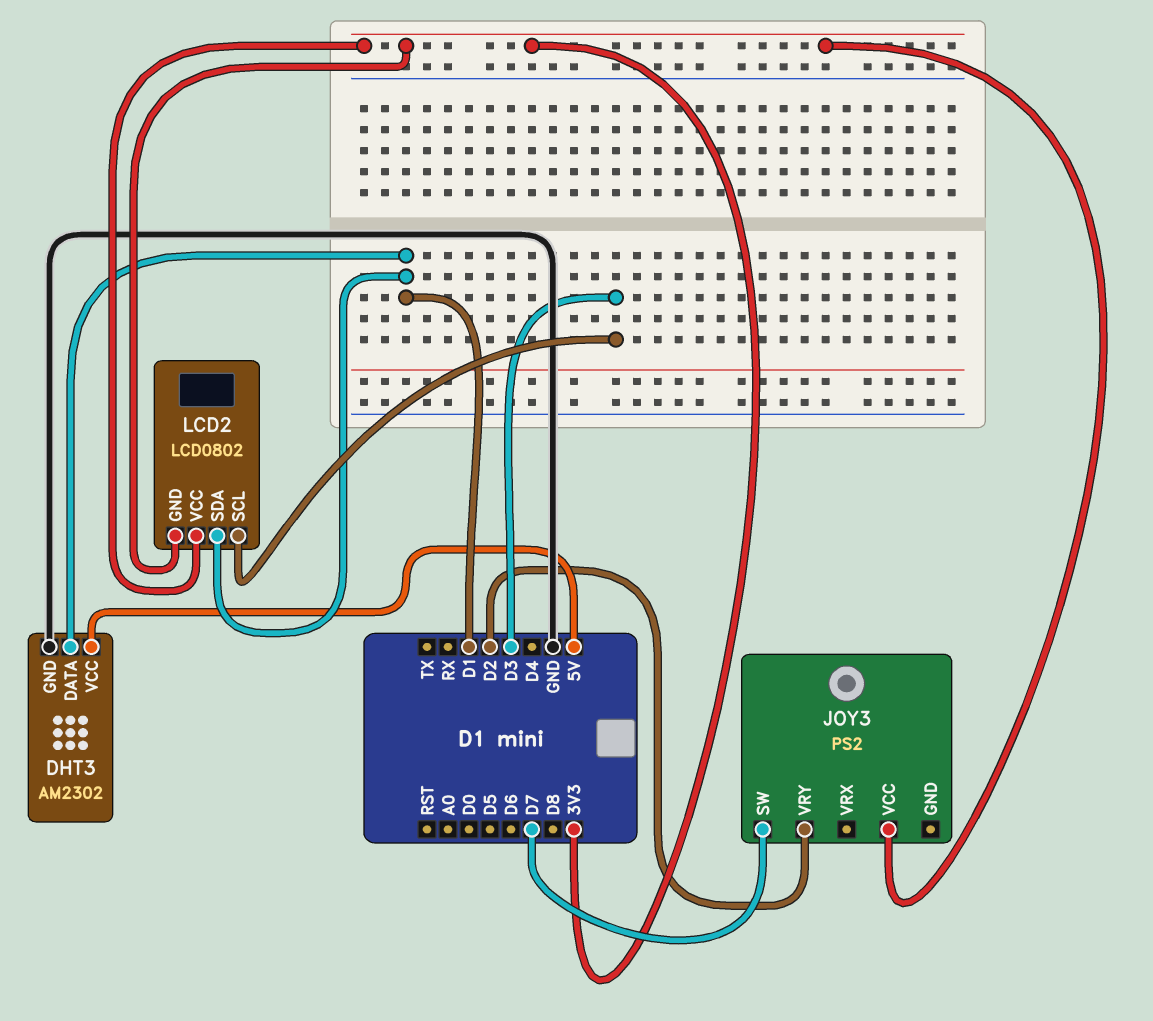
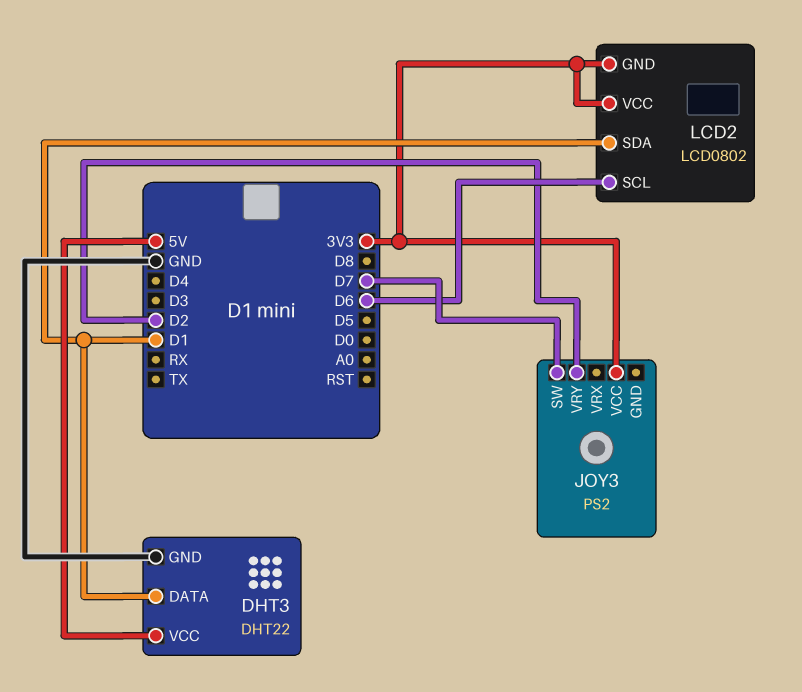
DHT3: AM2302 -> DHT22
LCD2 pin SCL: D3 -> D6

